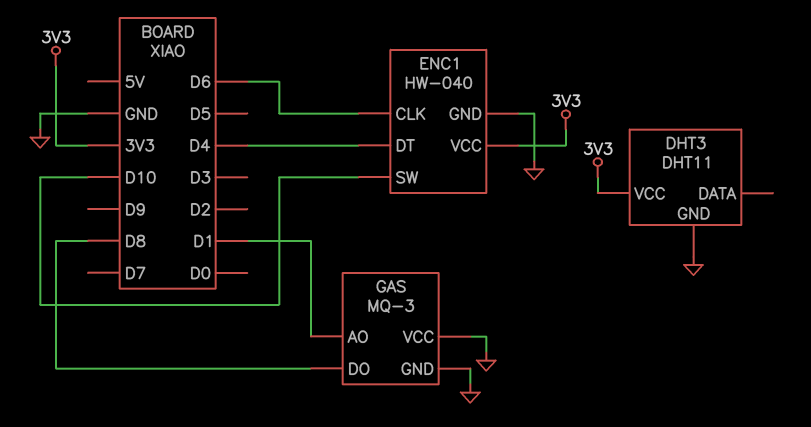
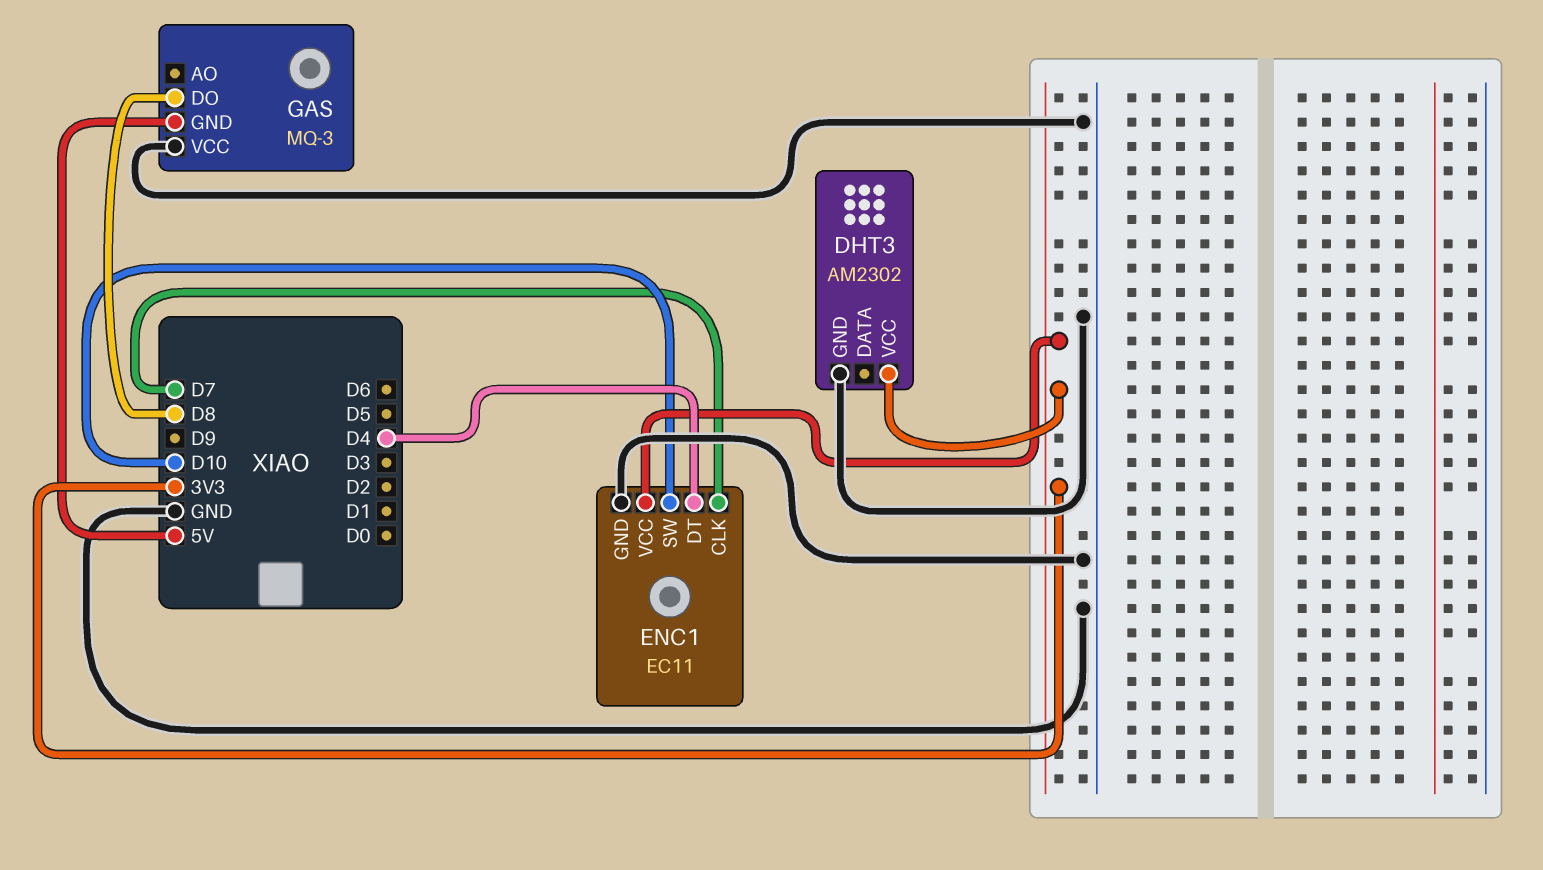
DHT3: DHT11 -> AM2302
ENC1: HW-040 -> EC11
ENC1 pin CLK: D6 -> D7
GAS pin AO: D1 -> none
GAS pin GND: GND -> 5V

